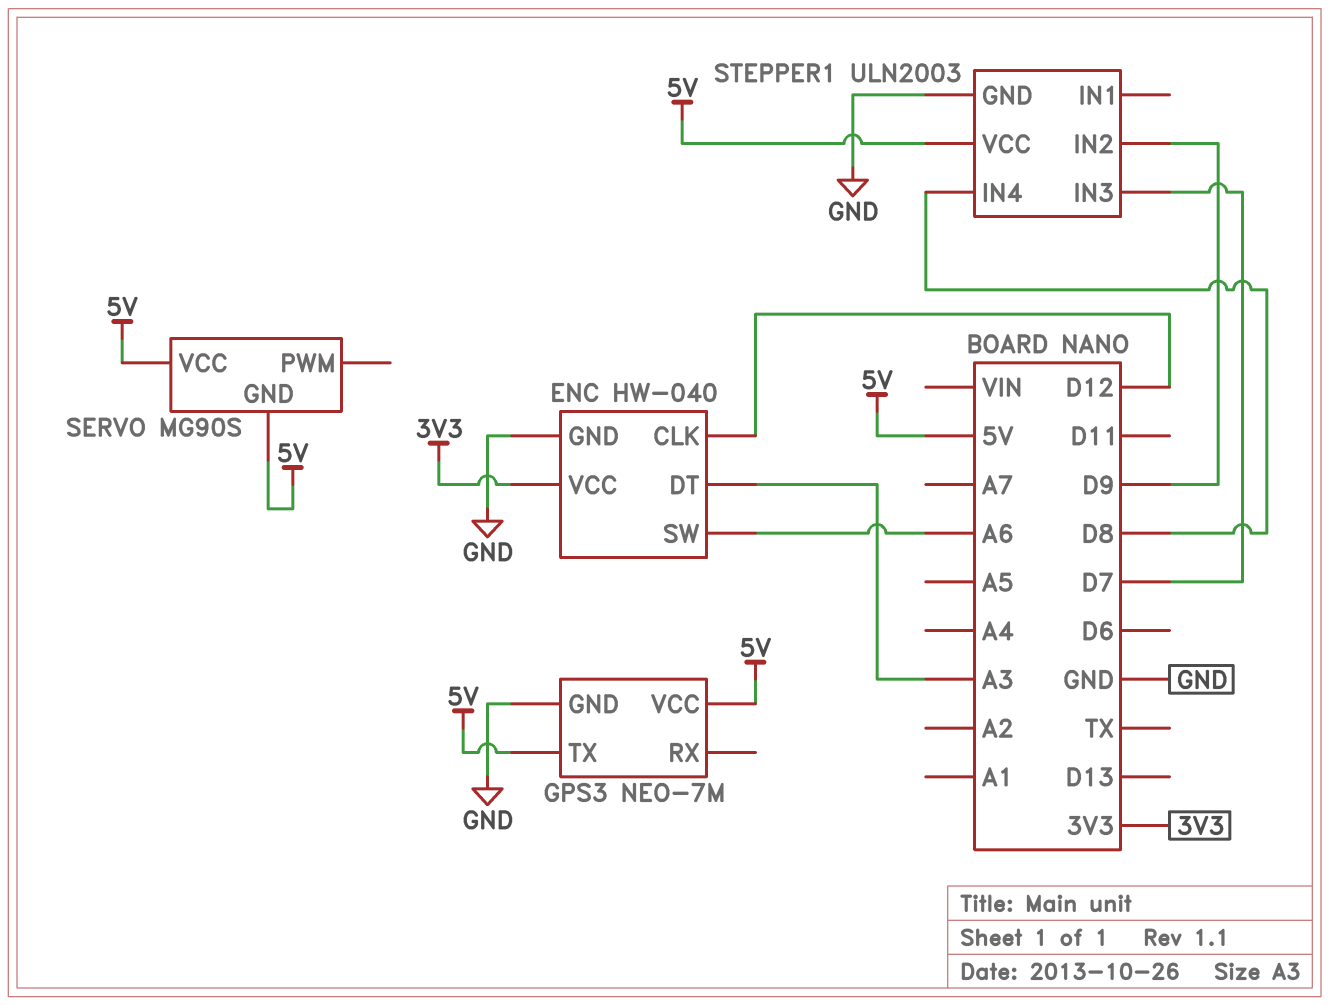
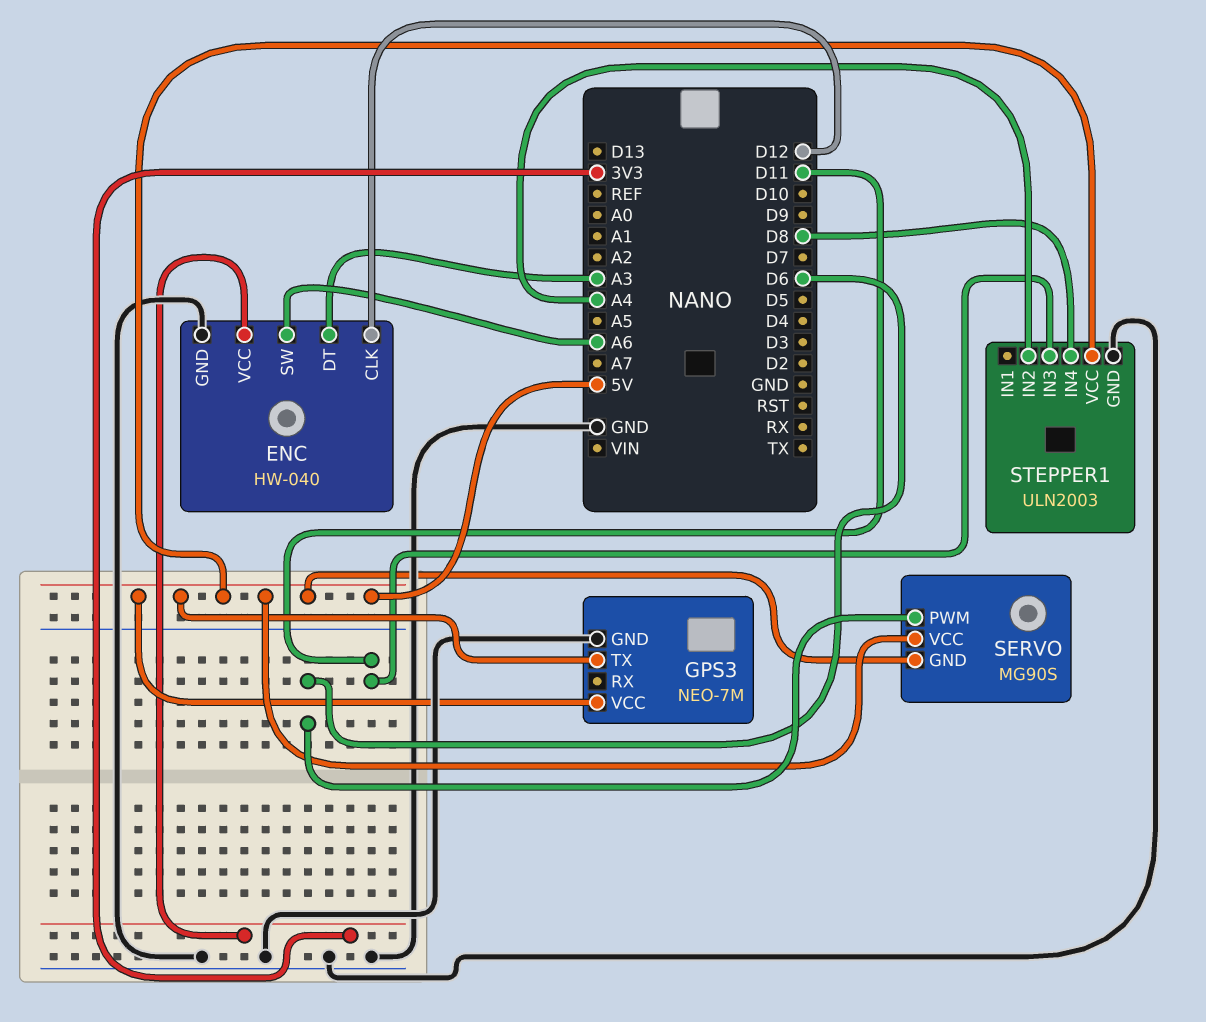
SERVO pin PWM: none -> D6
STEPPER1 pin IN2: D9 -> A4
STEPPER1 pin IN3: D7 -> D11

